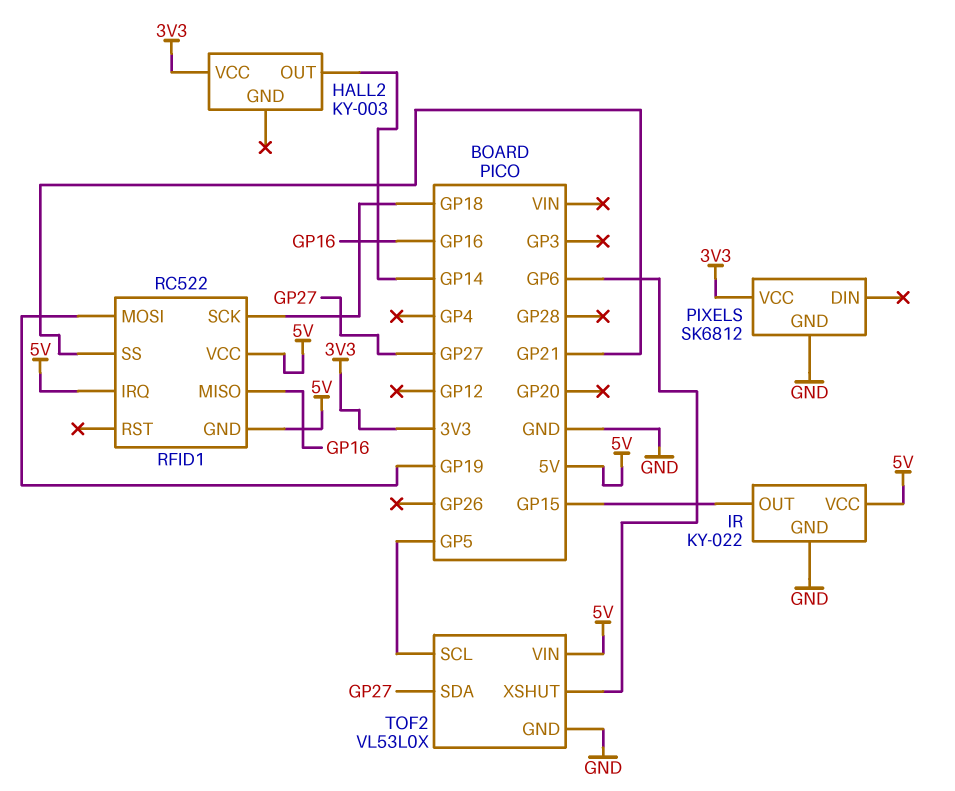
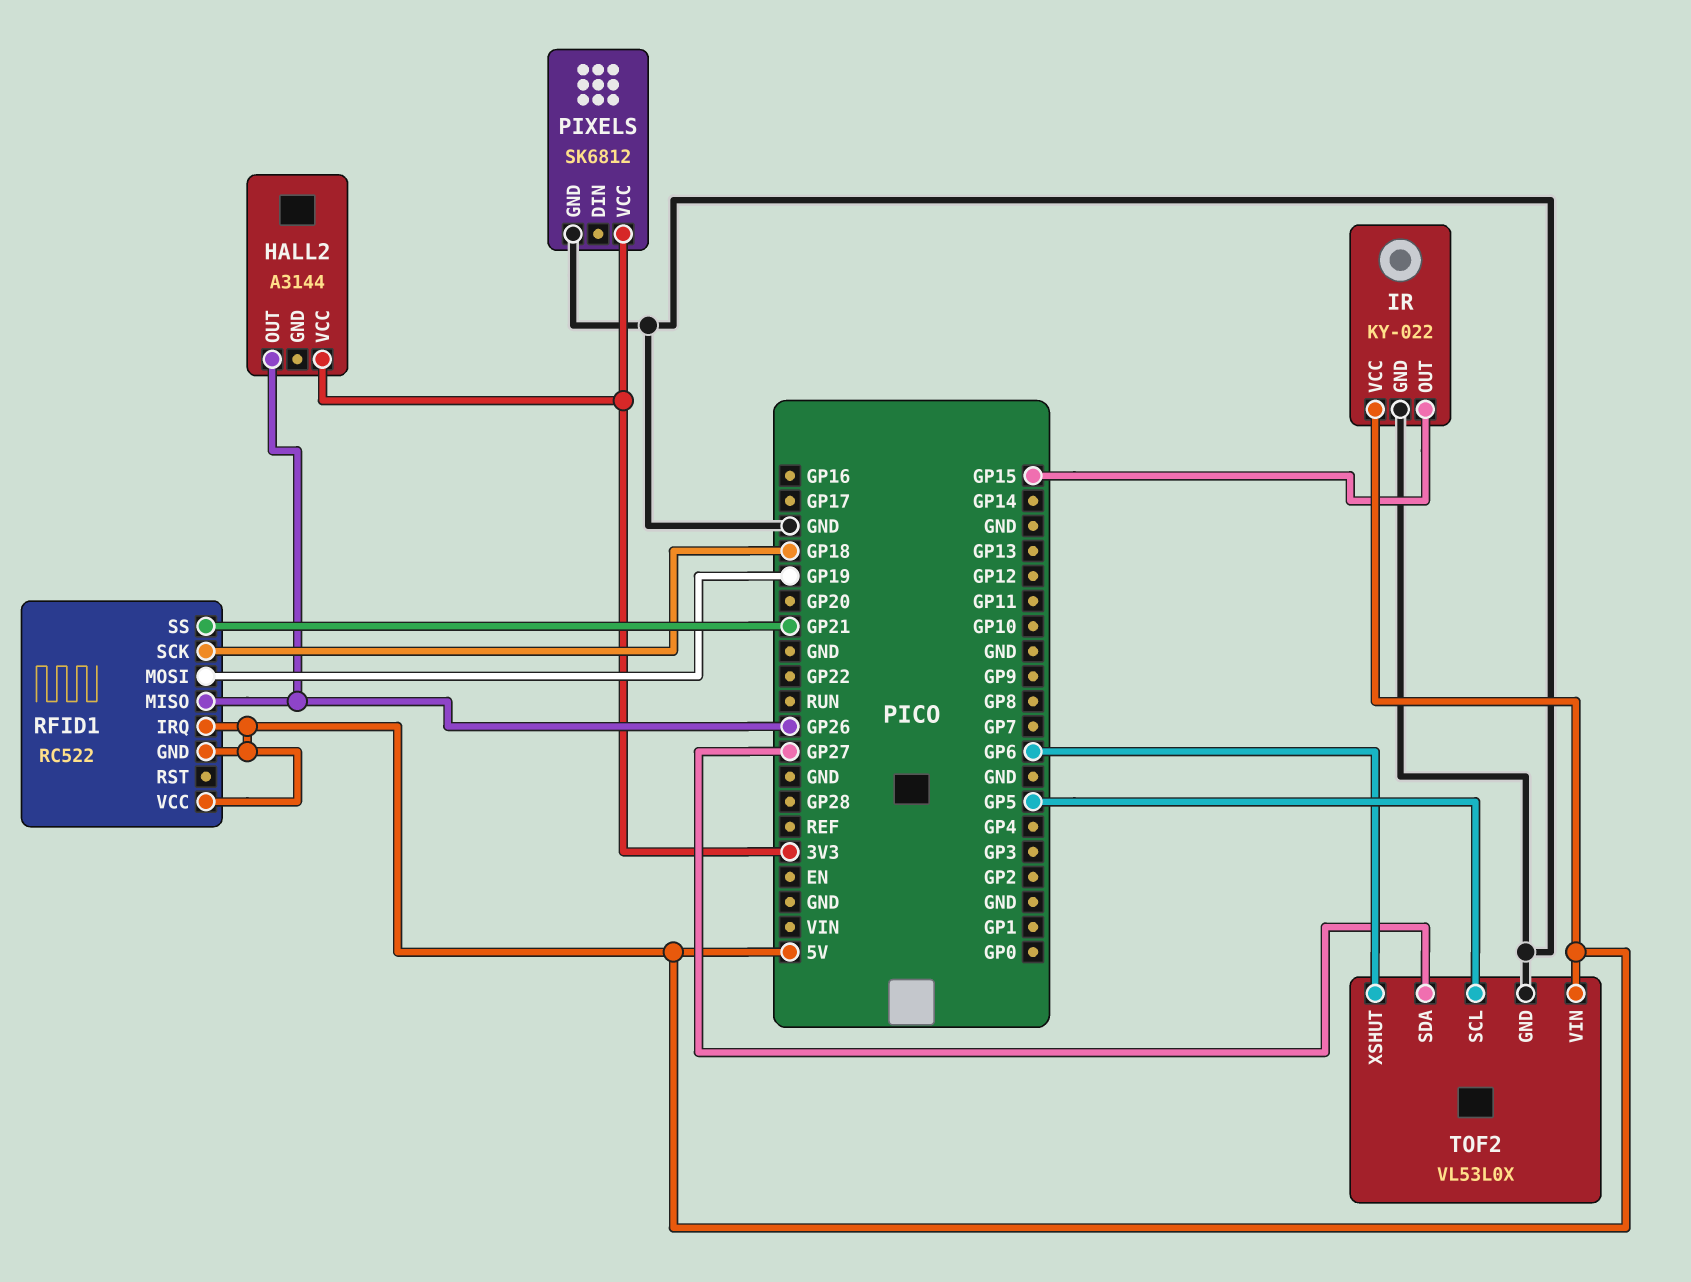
HALL2: KY-003 -> A3144
HALL2 pin OUT: GP14 -> GP26
RFID1 pin MISO: GP16 -> GP26

